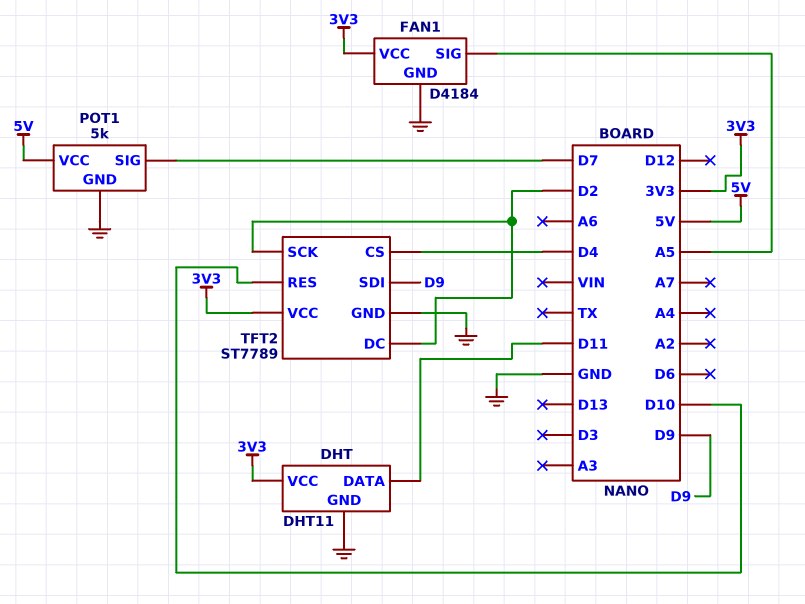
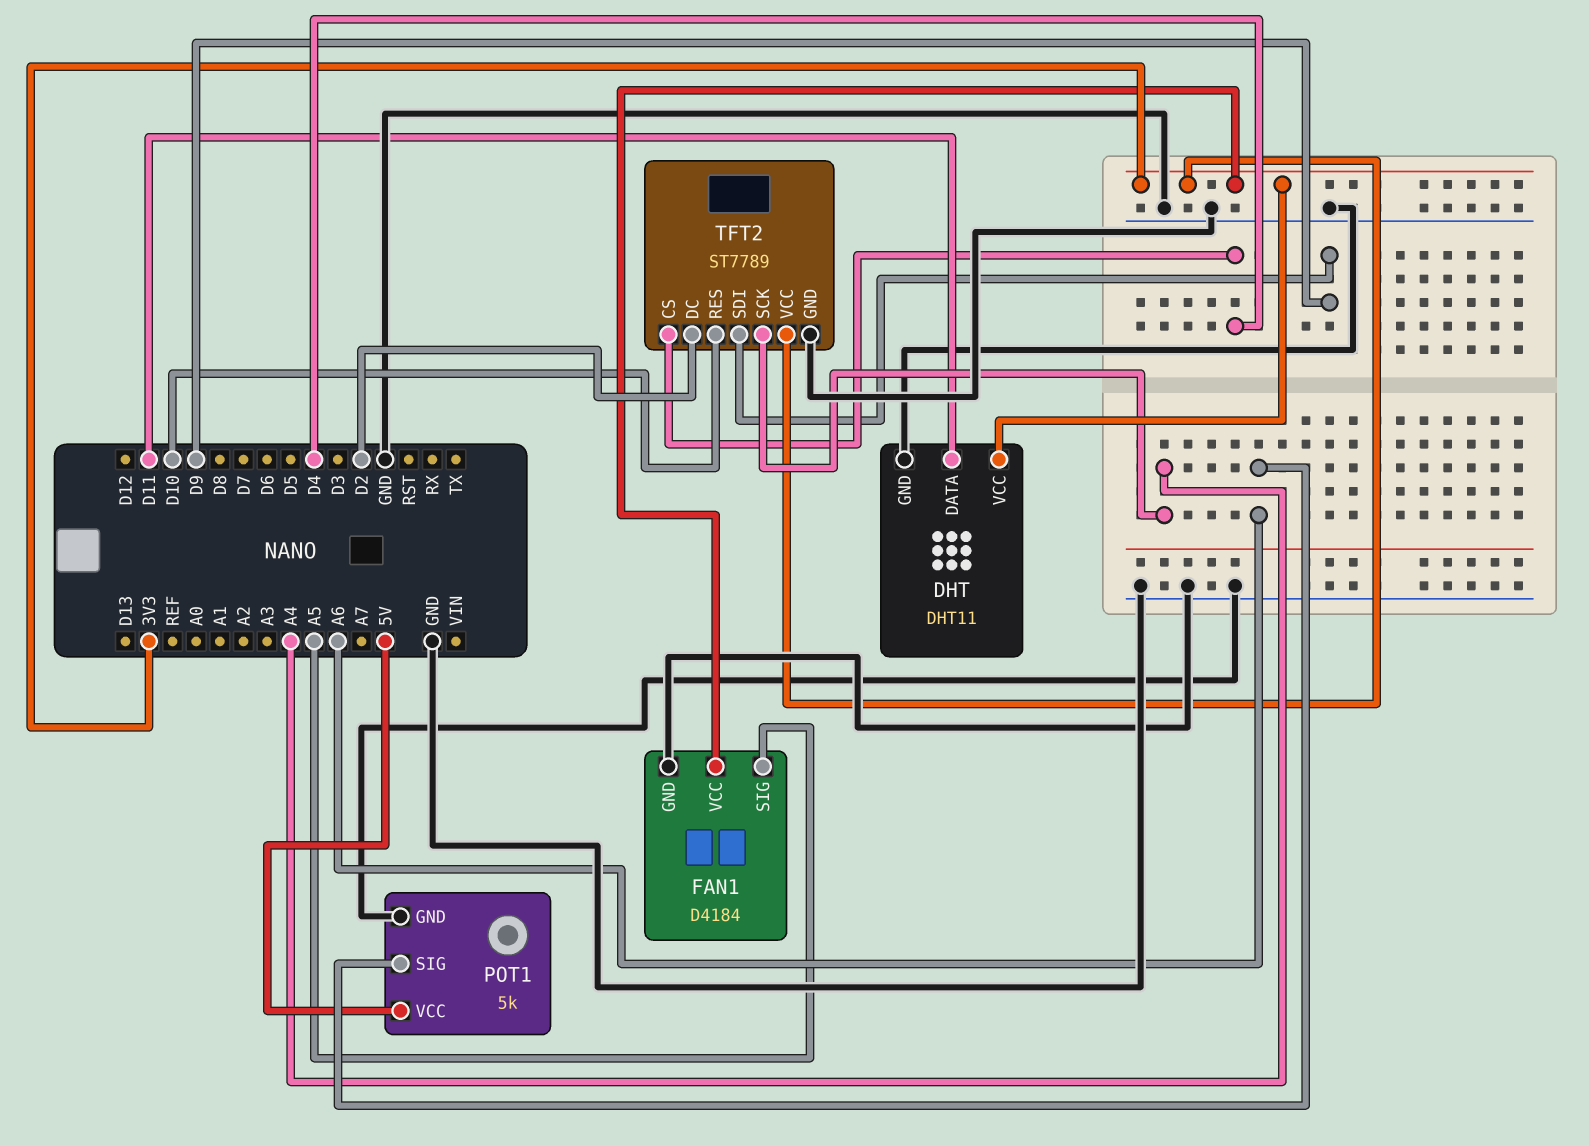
POT1 pin SIG: D7 -> A6
TFT2 pin SCK: D2 -> A4

